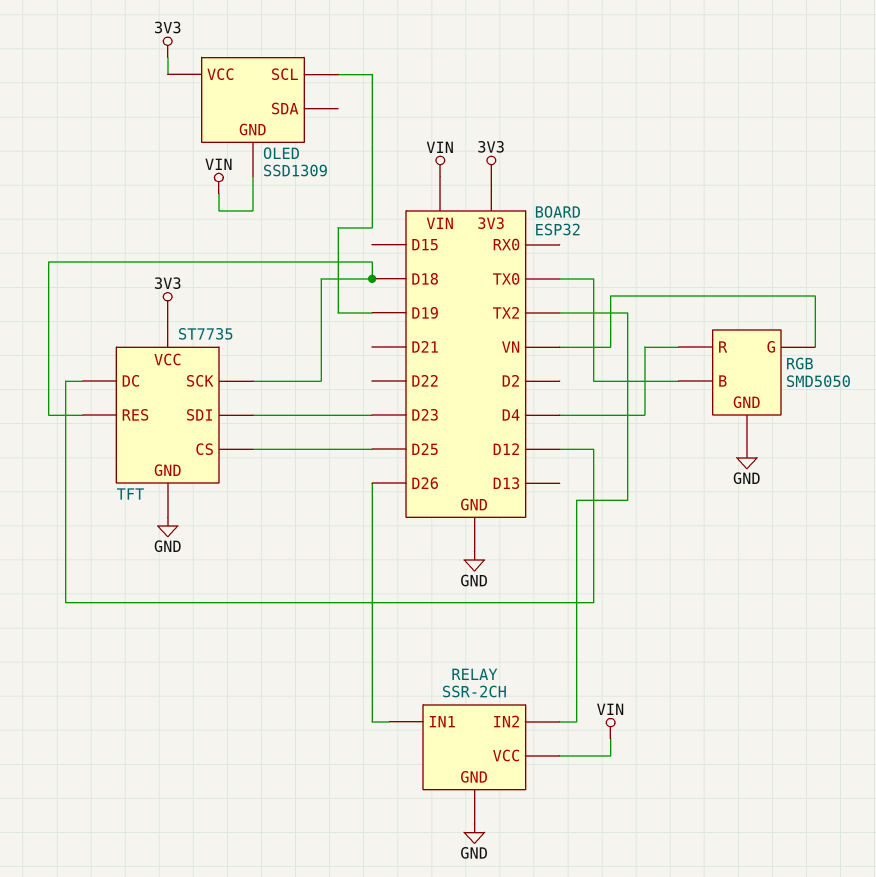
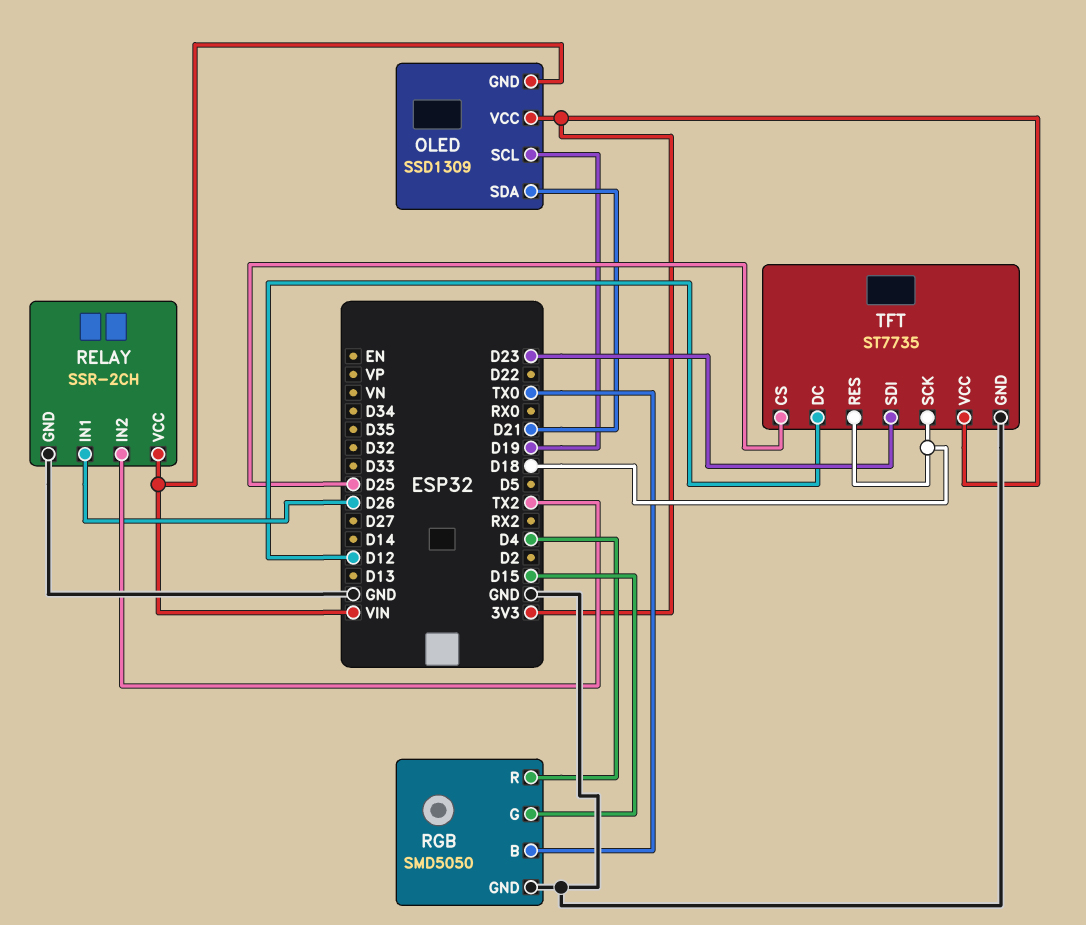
OLED pin SDA: none -> D21
RGB pin G: VN -> D15

